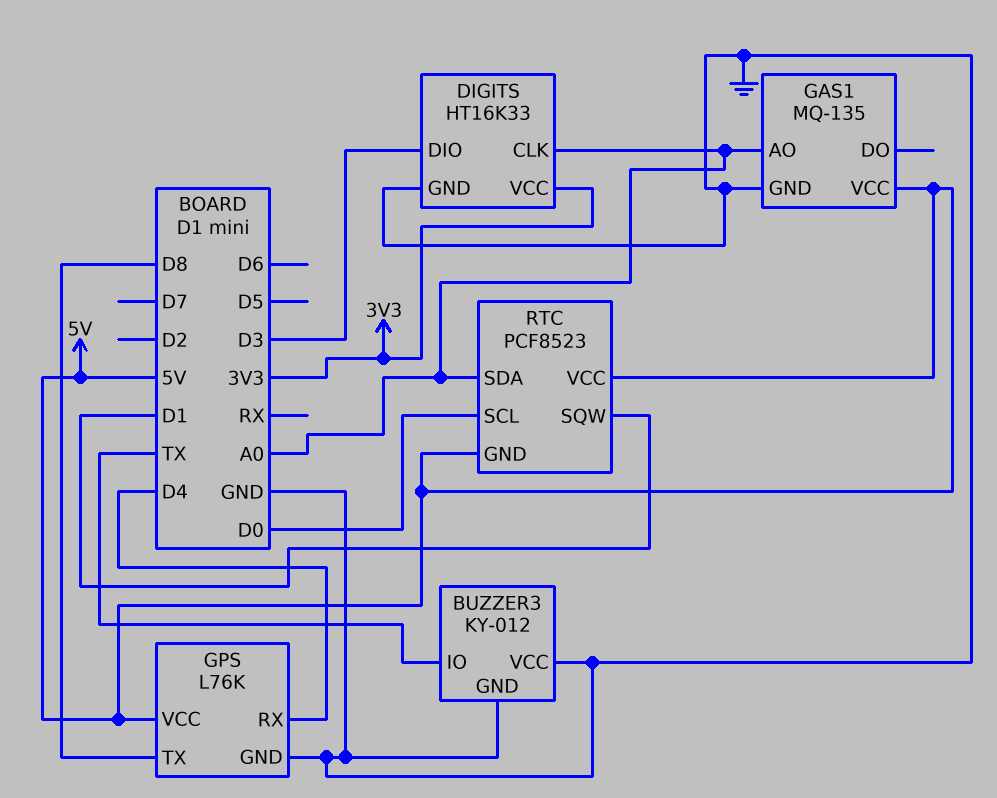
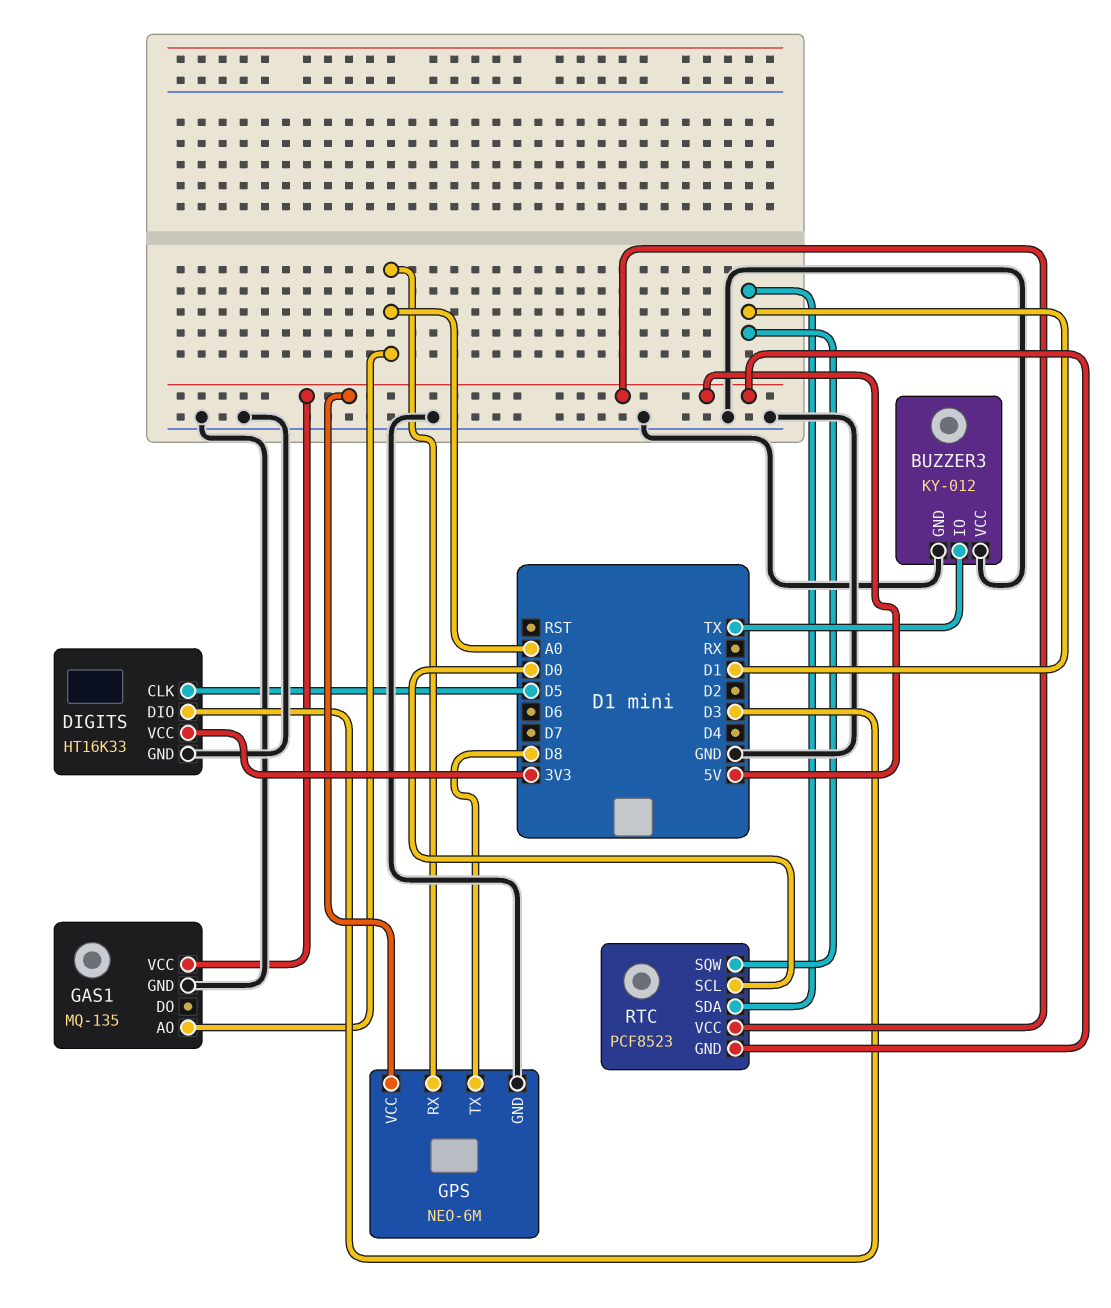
DIGITS pin CLK: A0 -> D5
GPS: L76K -> NEO-6M
GPS pin RX: D4 -> A0
RTC pin SDA: A0 -> D1

